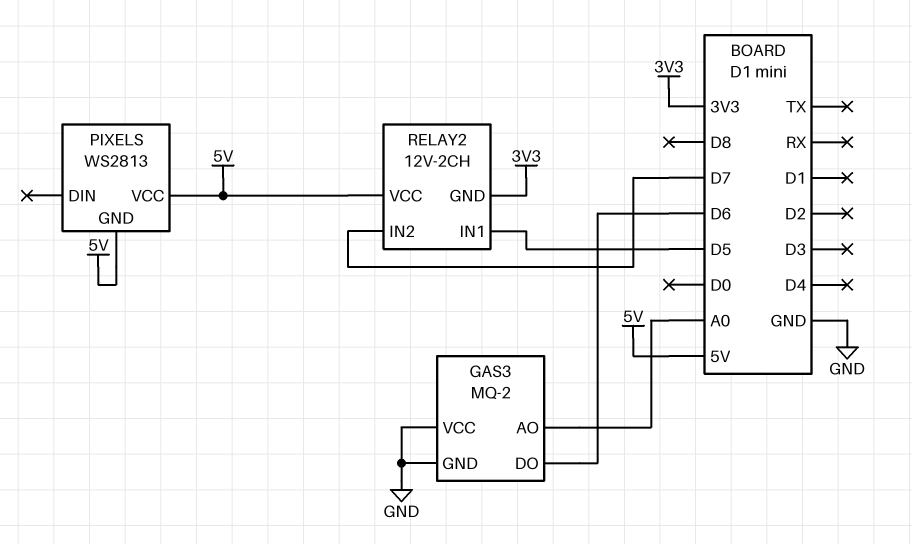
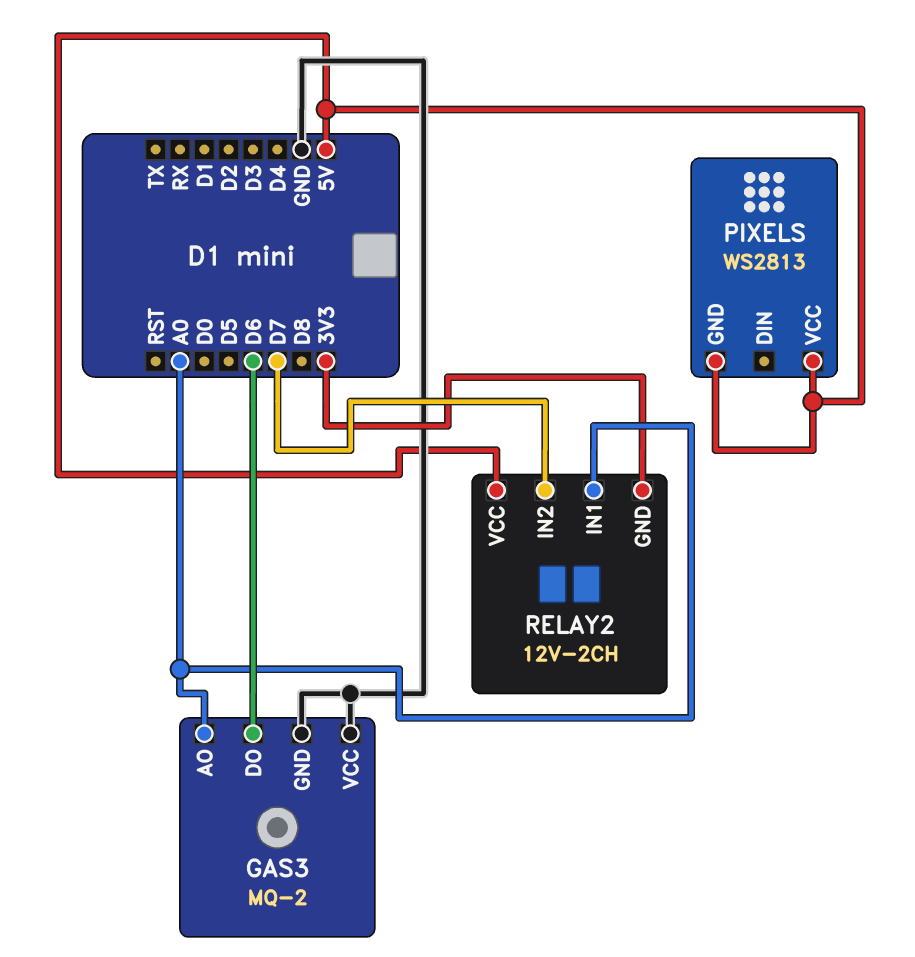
RELAY2 pin IN1: D5 -> A0

